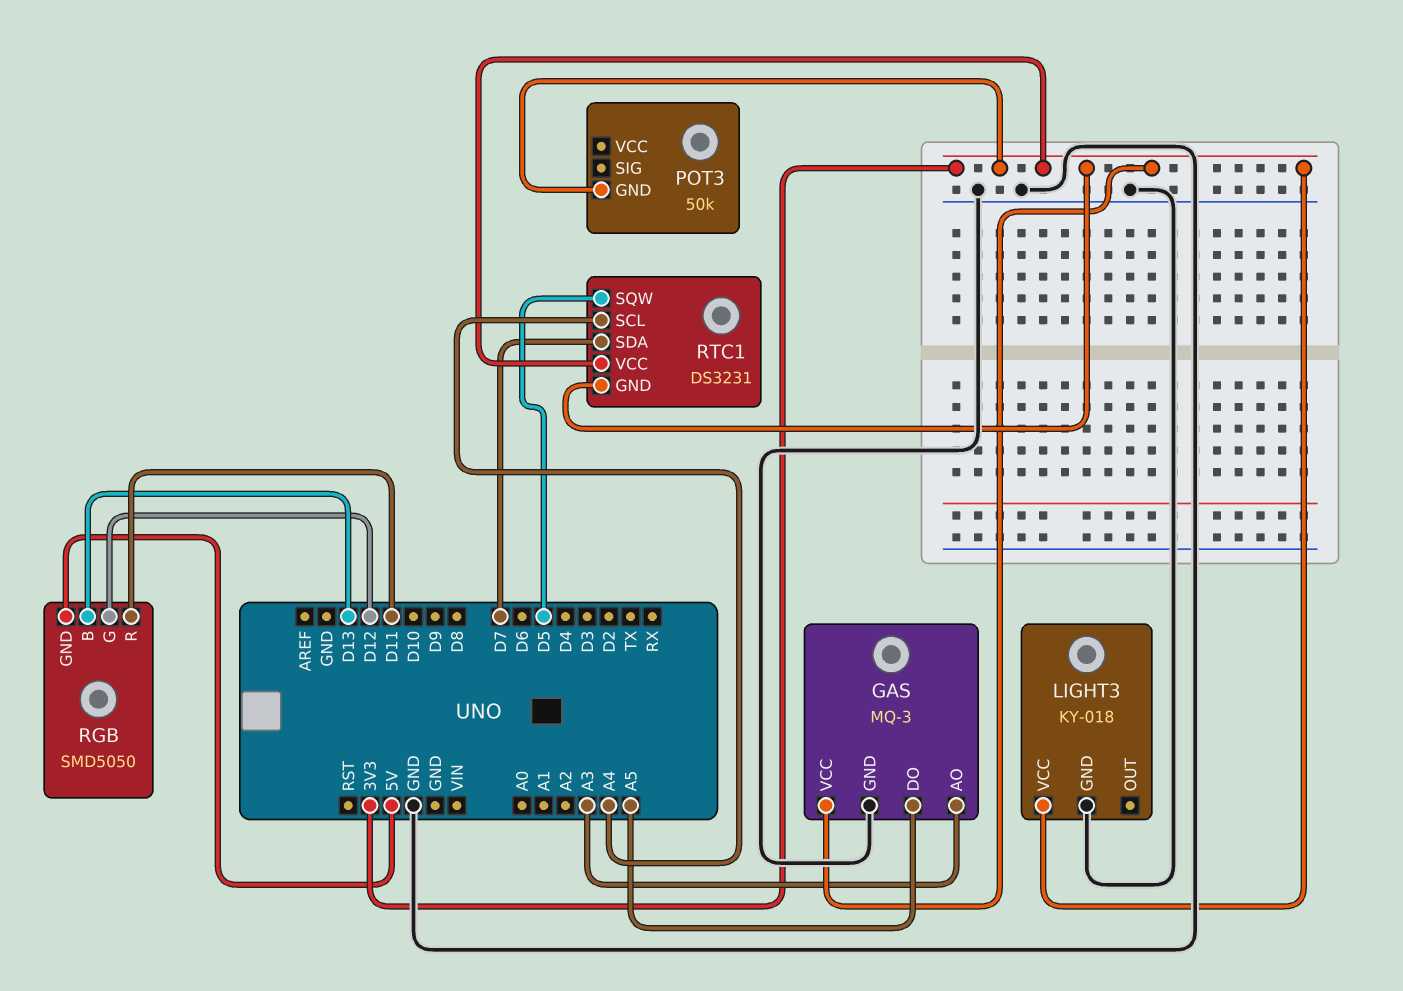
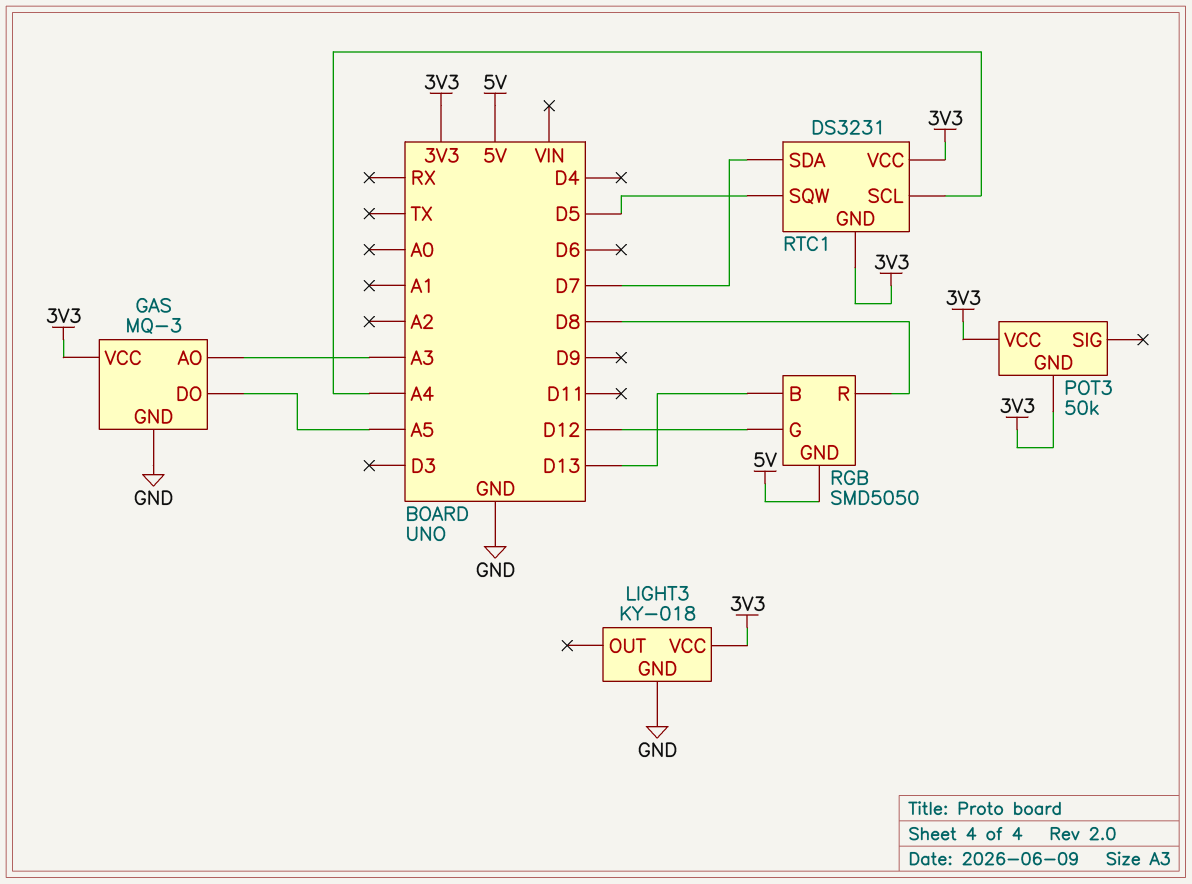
POT3 pin VCC: none -> 3V3
RGB pin R: D11 -> D8

